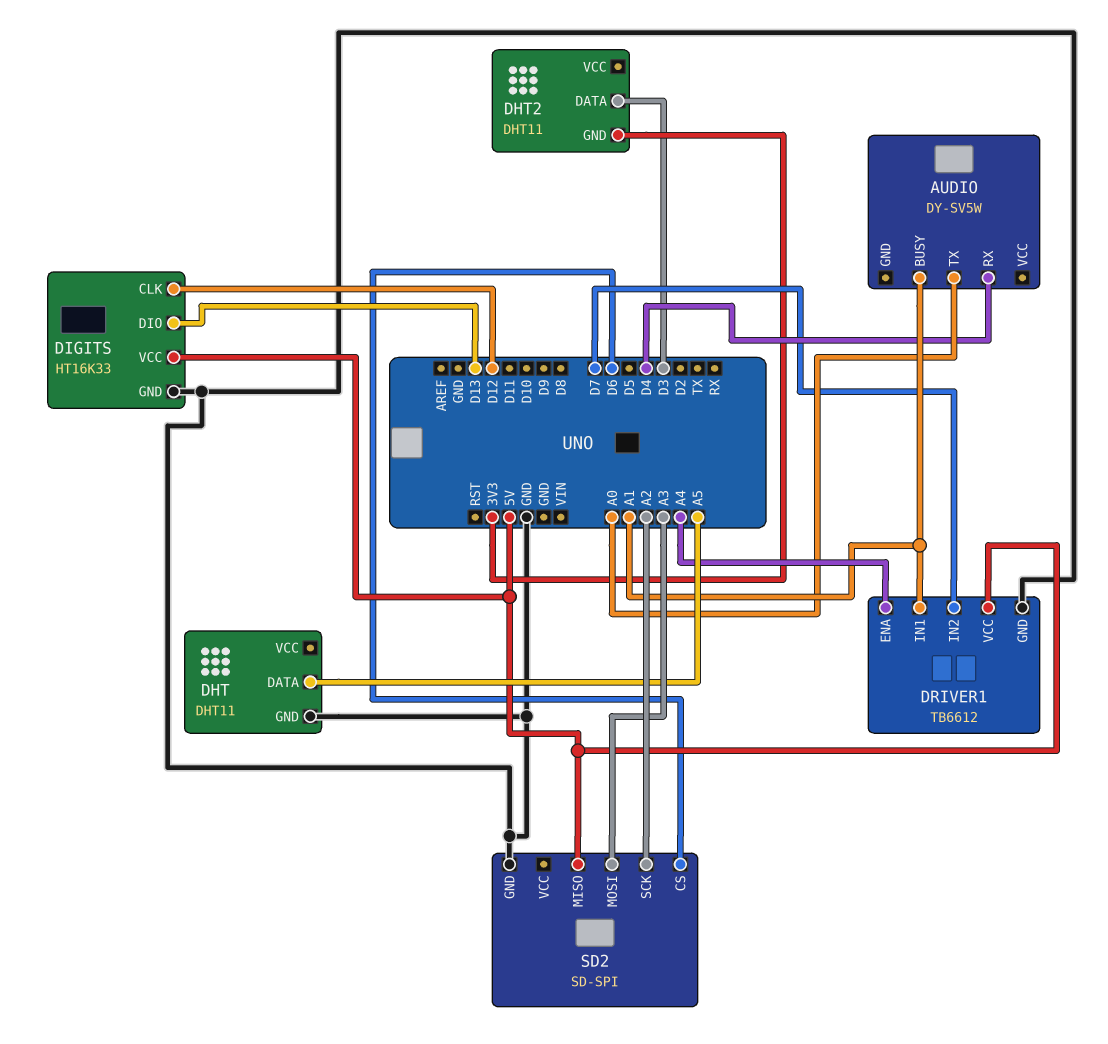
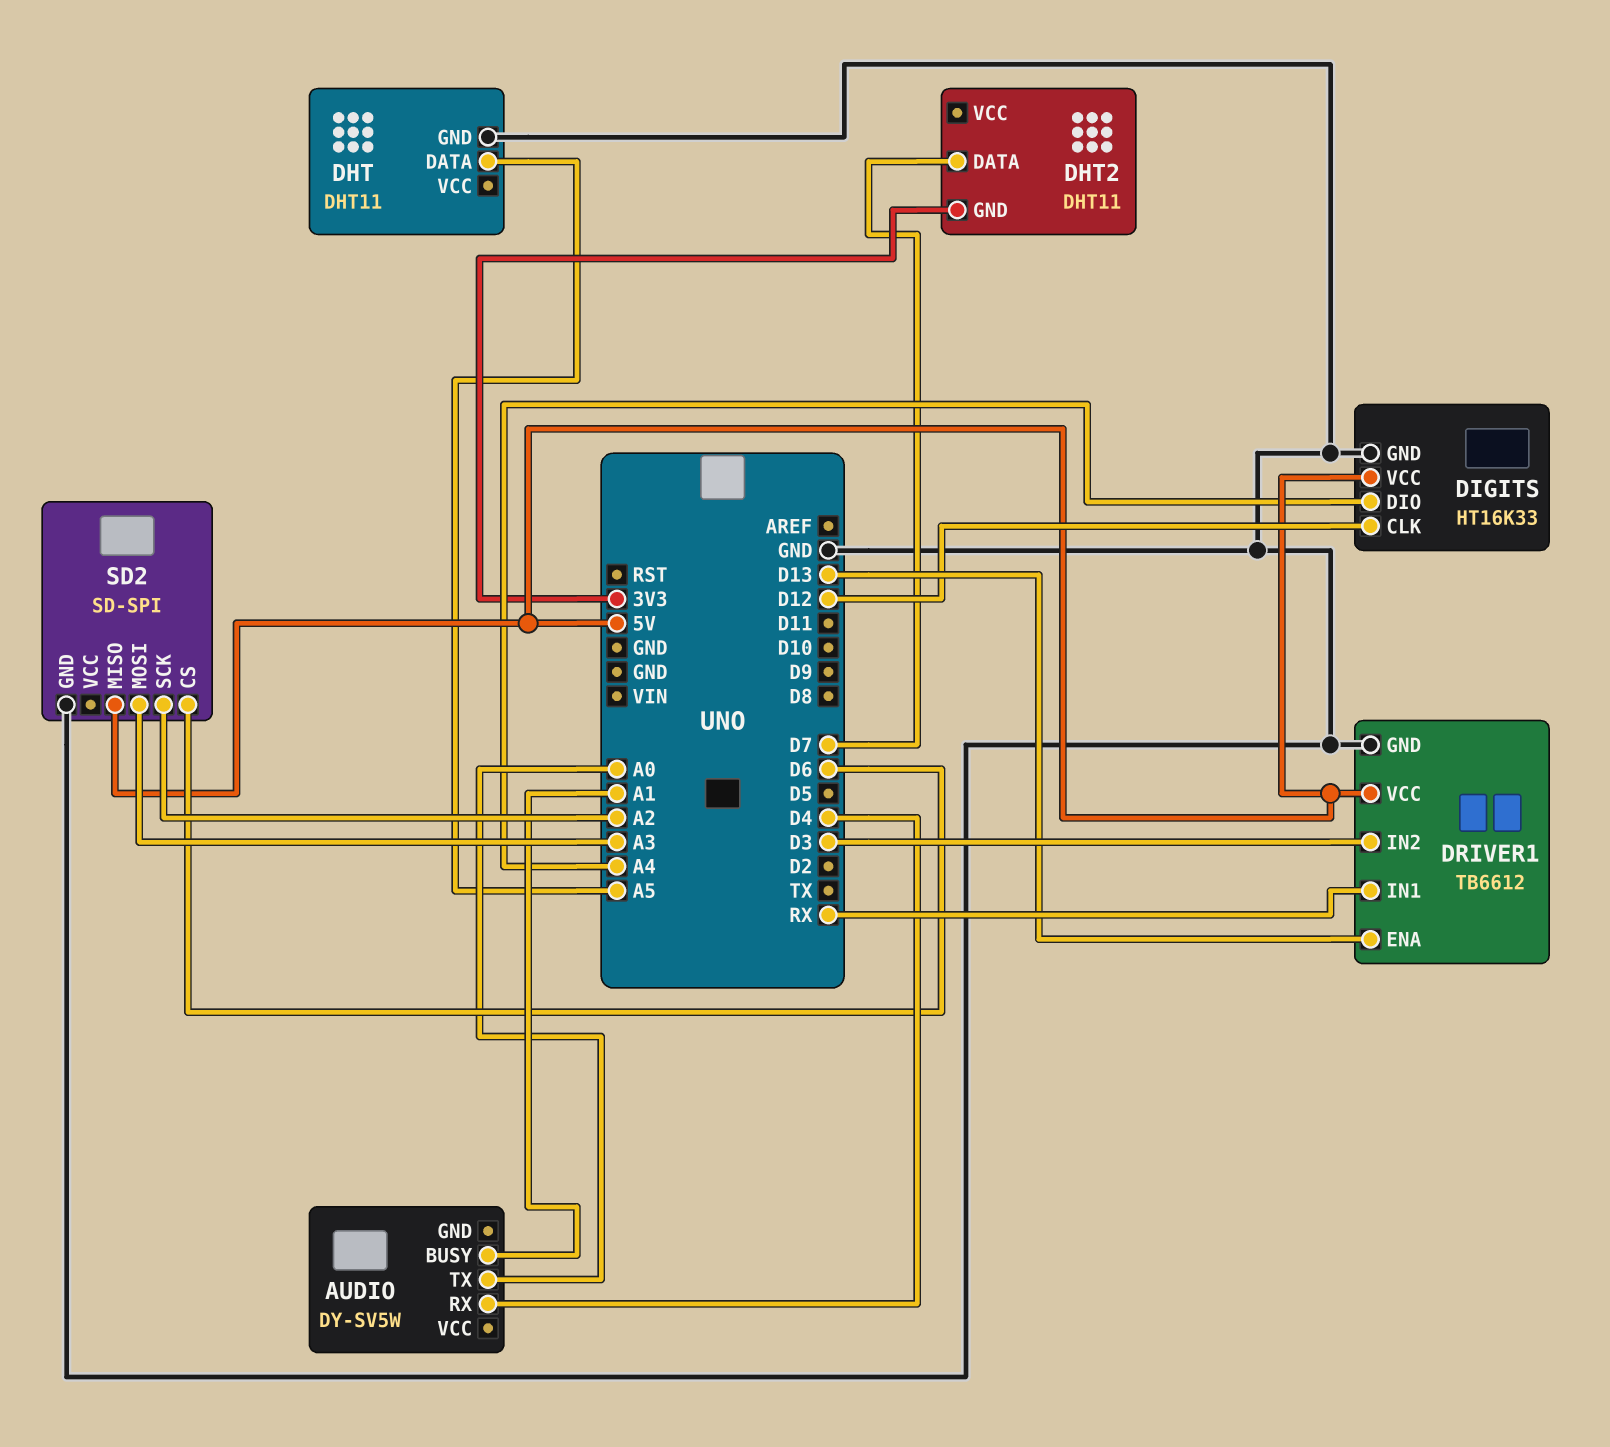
DHT2 pin DATA: D3 -> D7
DIGITS pin DIO: D13 -> A4
DRIVER1 pin ENA: A4 -> D13
DRIVER1 pin IN1: A1 -> RX
DRIVER1 pin IN2: D7 -> D3

